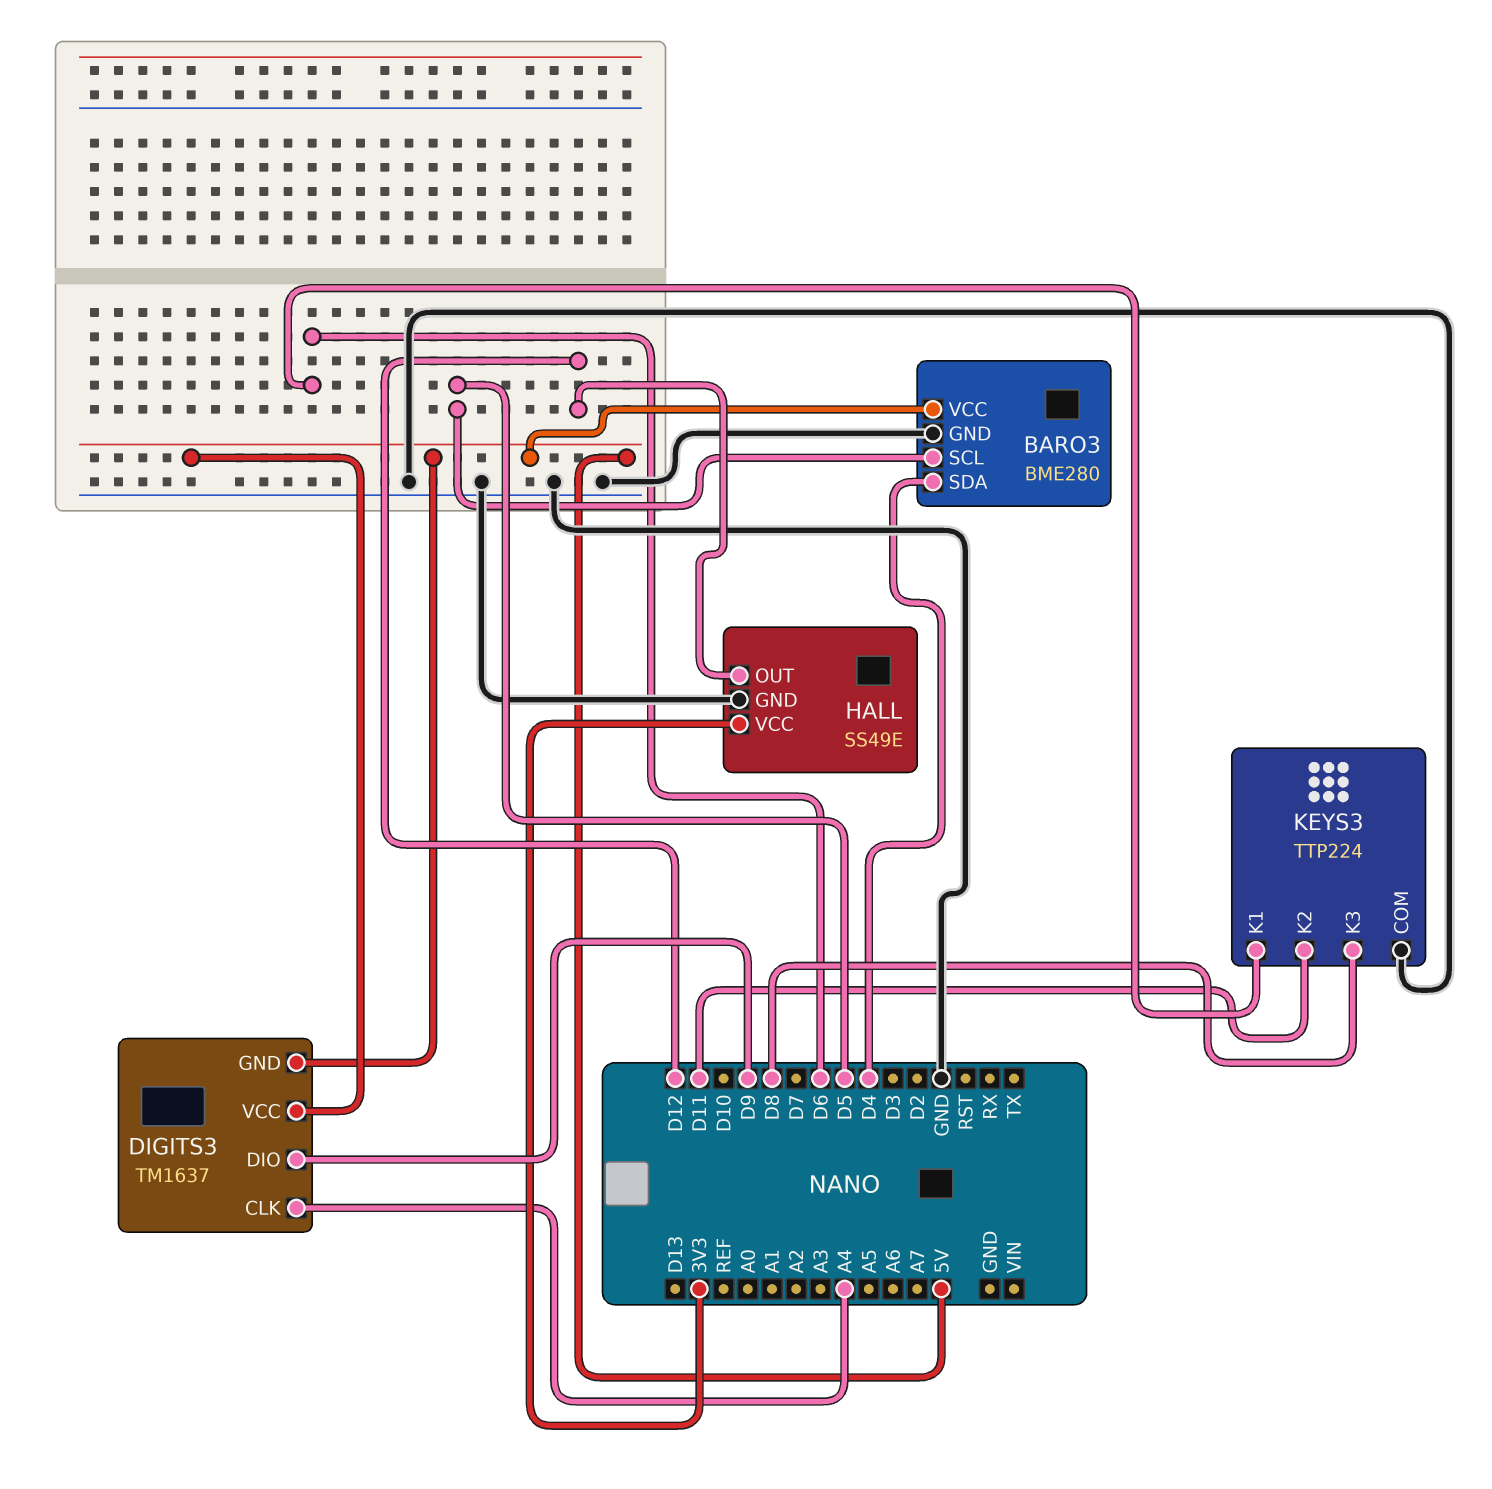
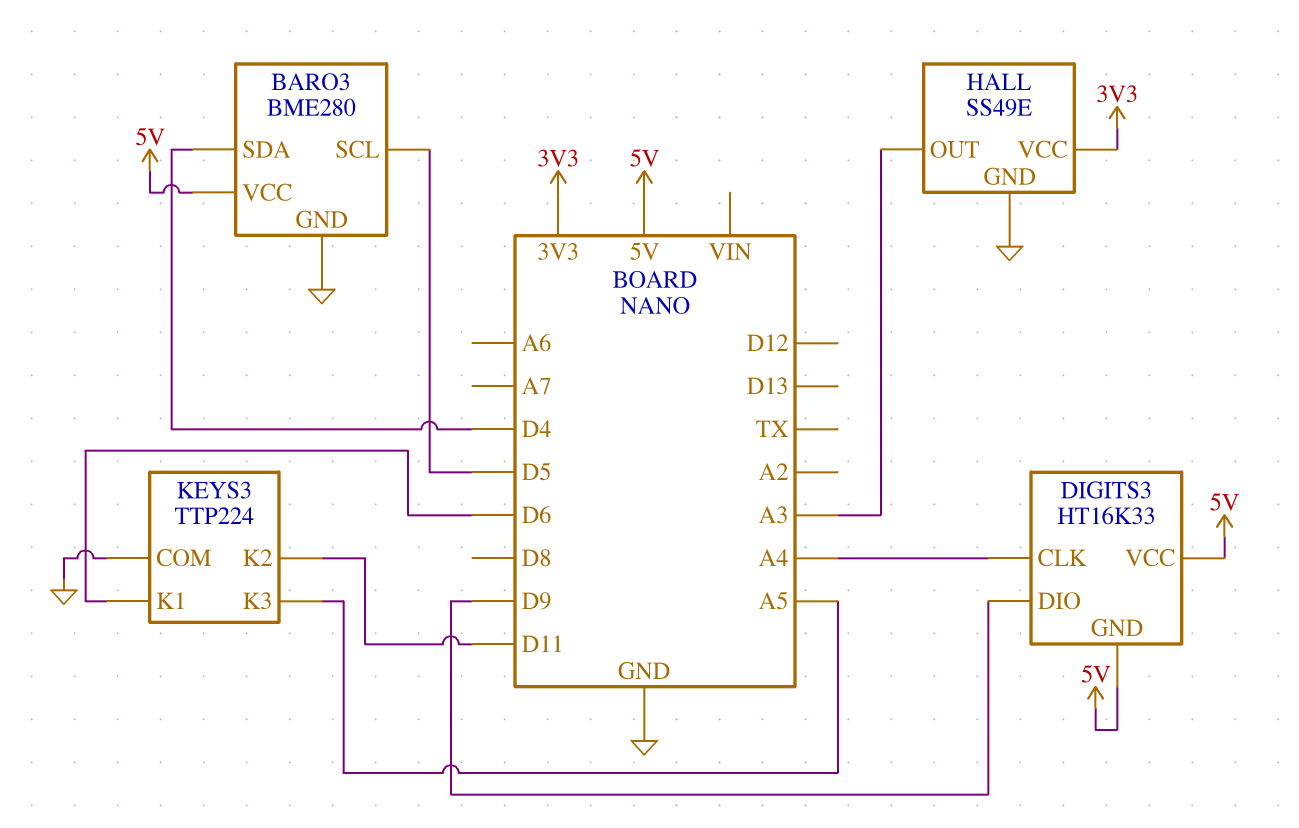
DIGITS3: TM1637 -> HT16K33
HALL pin OUT: D12 -> A3
KEYS3 pin K3: D8 -> A5

